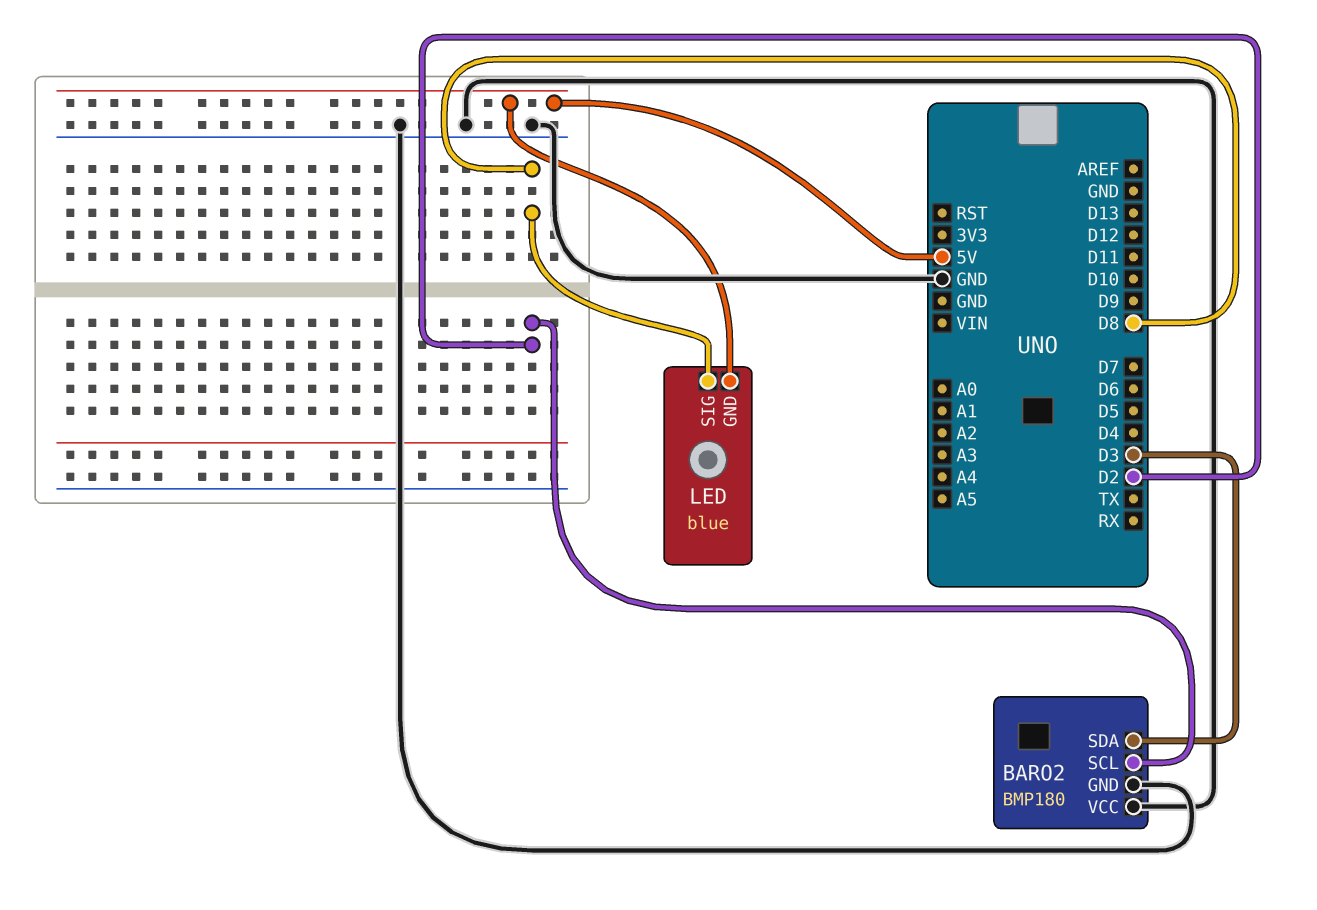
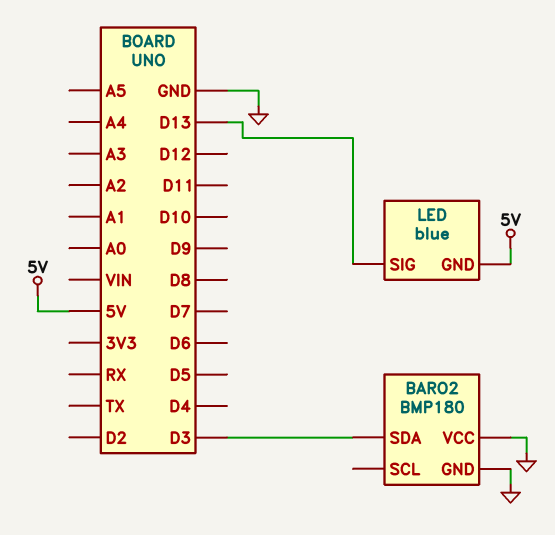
BARO2 pin SCL: D2 -> none
LED pin SIG: D8 -> D13

